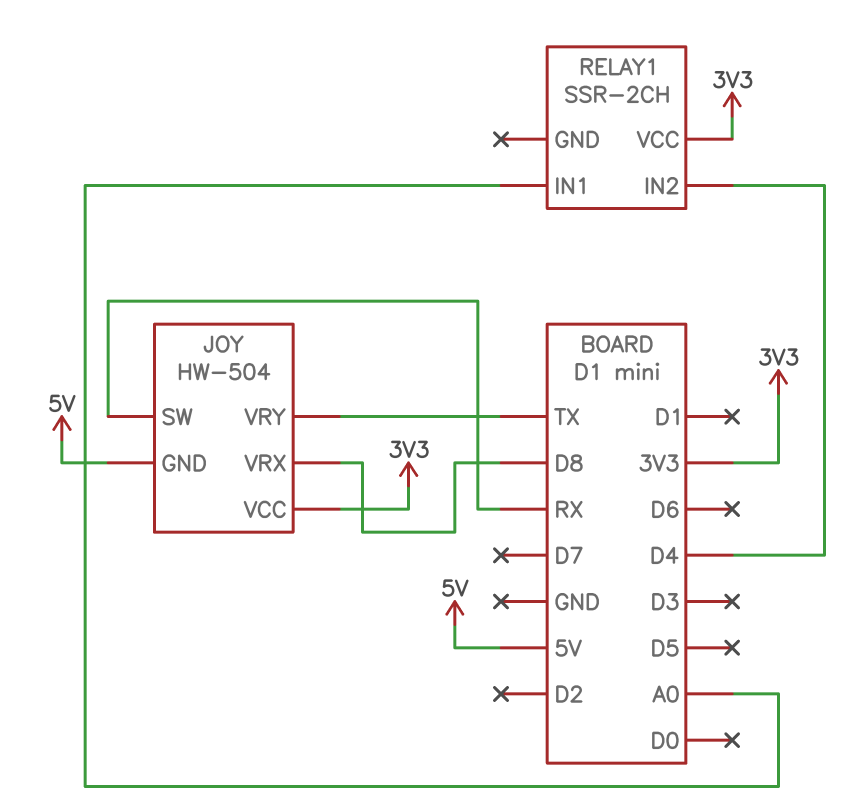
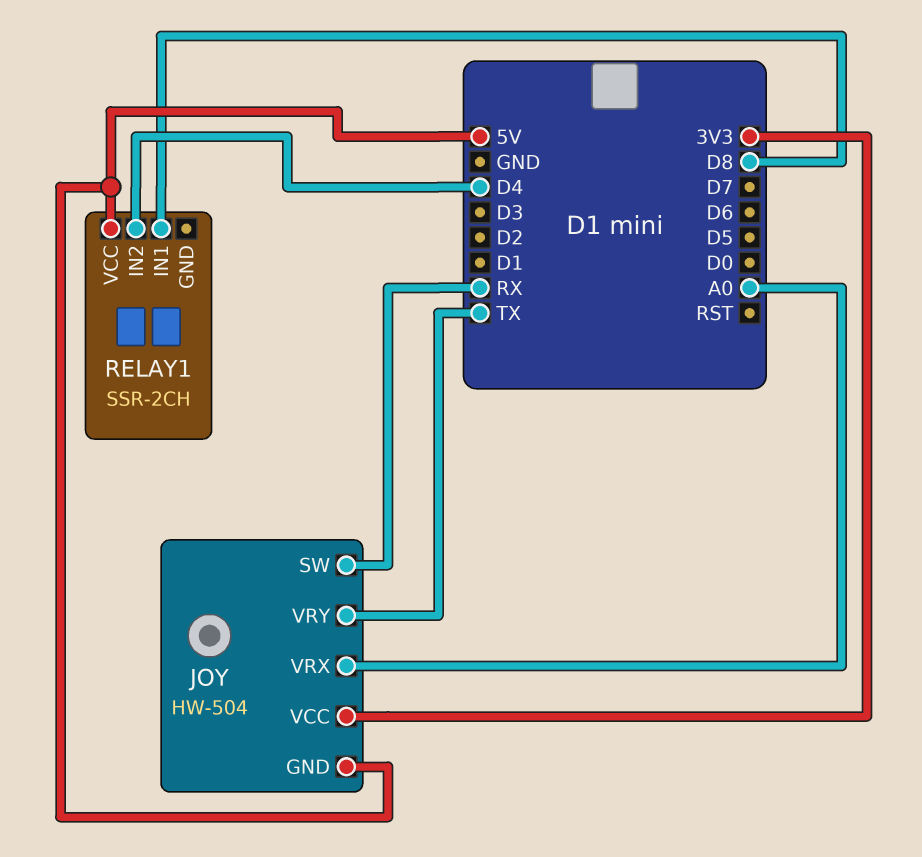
JOY pin VRX: D8 -> A0
RELAY1 pin IN1: A0 -> D8
RELAY1 pin VCC: 3V3 -> 5V

